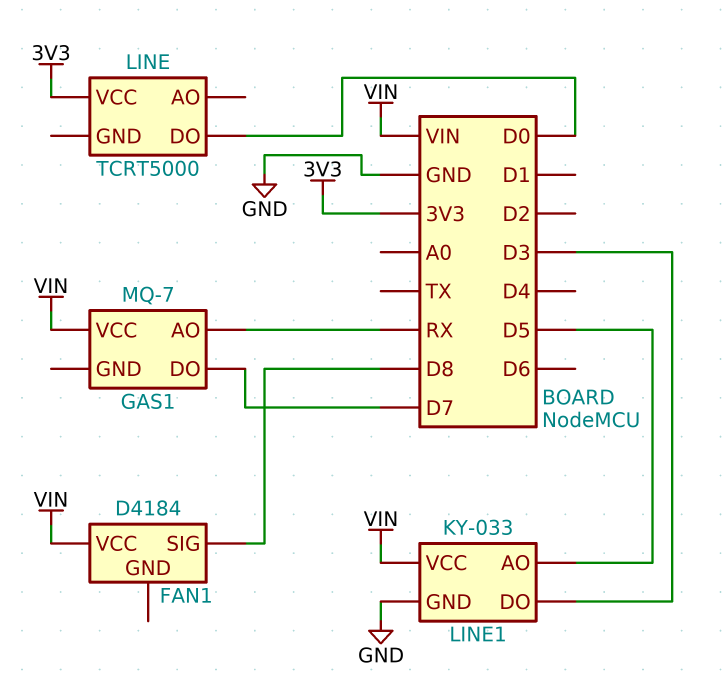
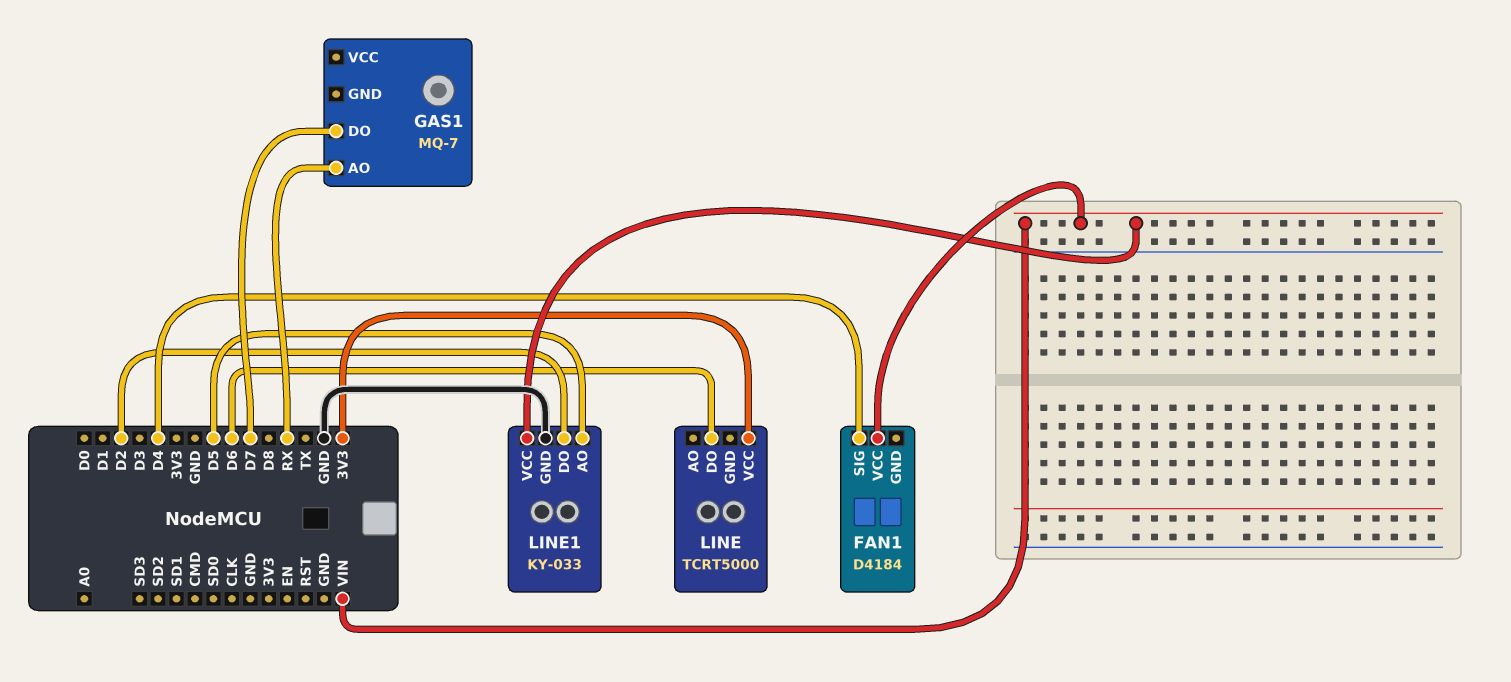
FAN1 pin SIG: D8 -> D4
GAS1 pin VCC: VIN -> none
LINE pin DO: D0 -> D6
LINE1 pin DO: D3 -> D2

